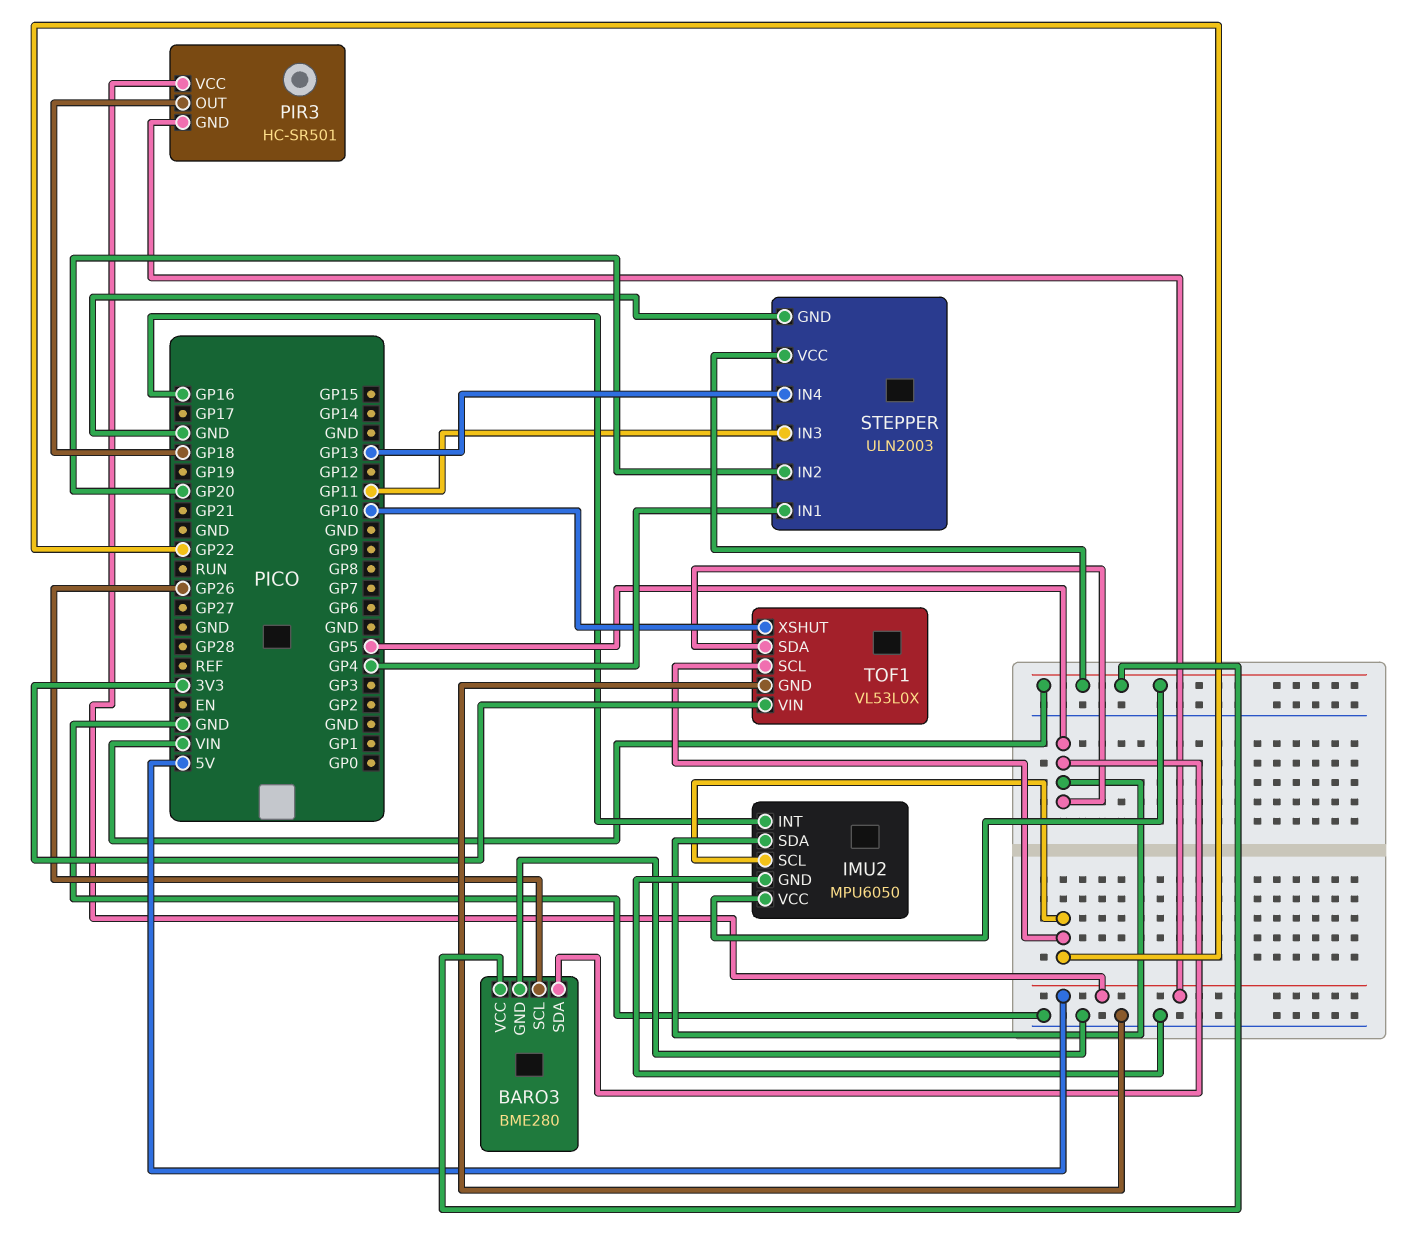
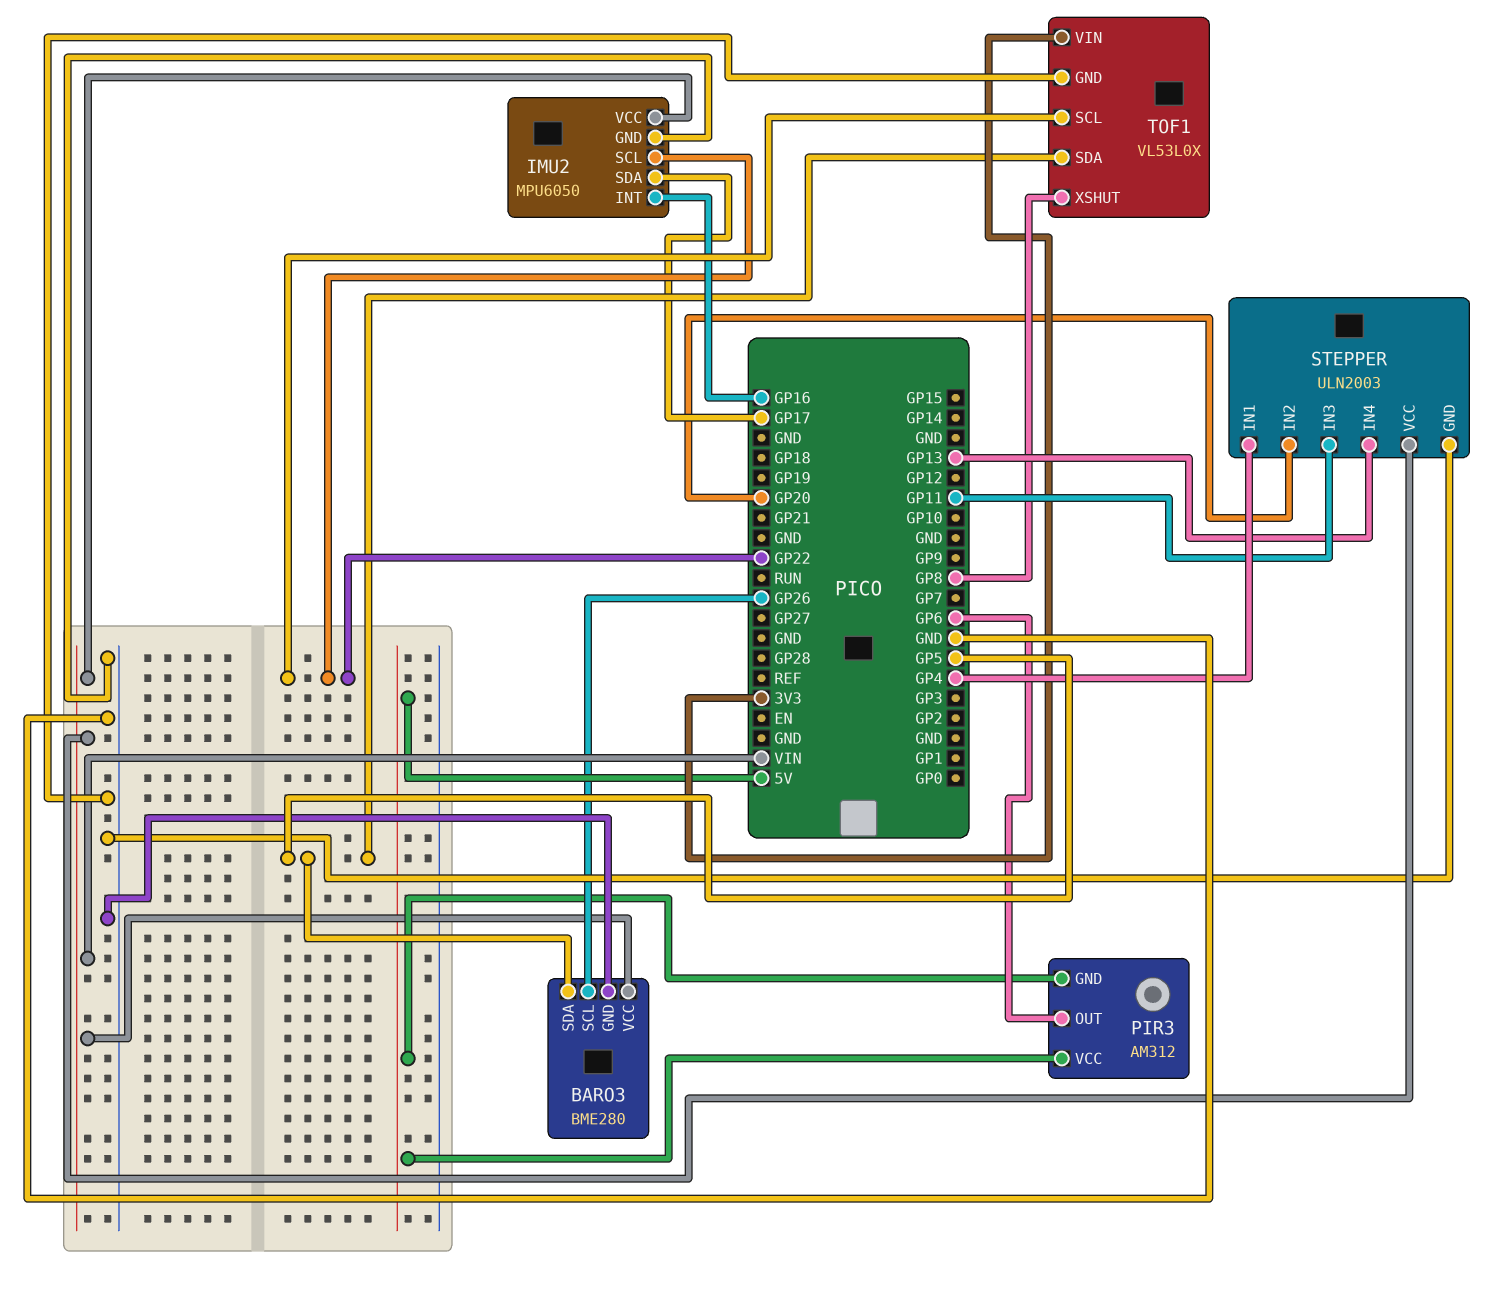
IMU2 pin SDA: GP5 -> GP17
PIR3: HC-SR501 -> AM312
PIR3 pin OUT: GP18 -> GP6
TOF1 pin XSHUT: GP10 -> GP8

